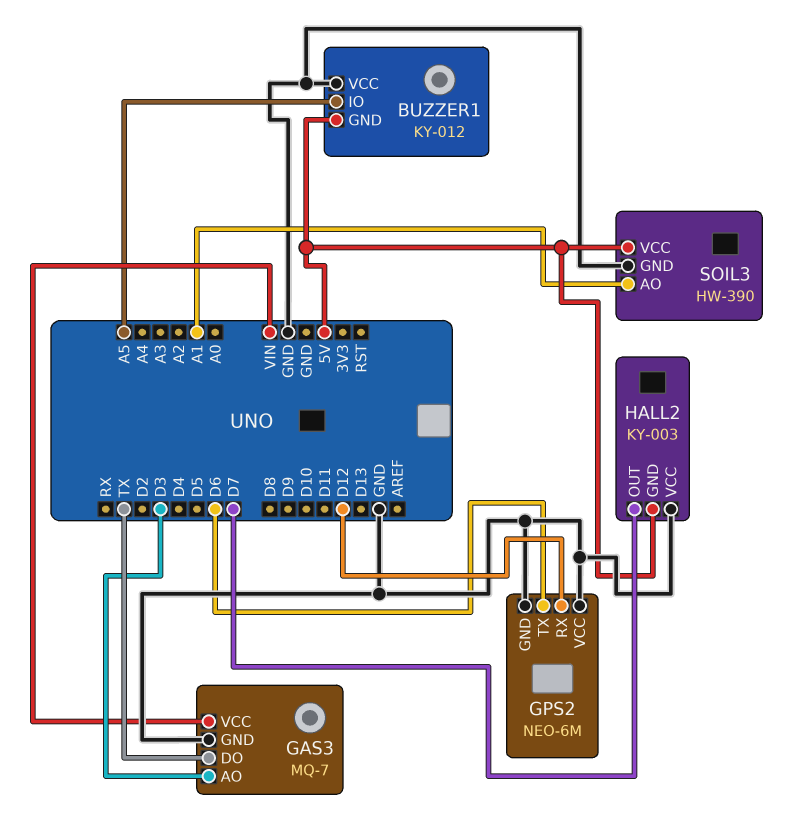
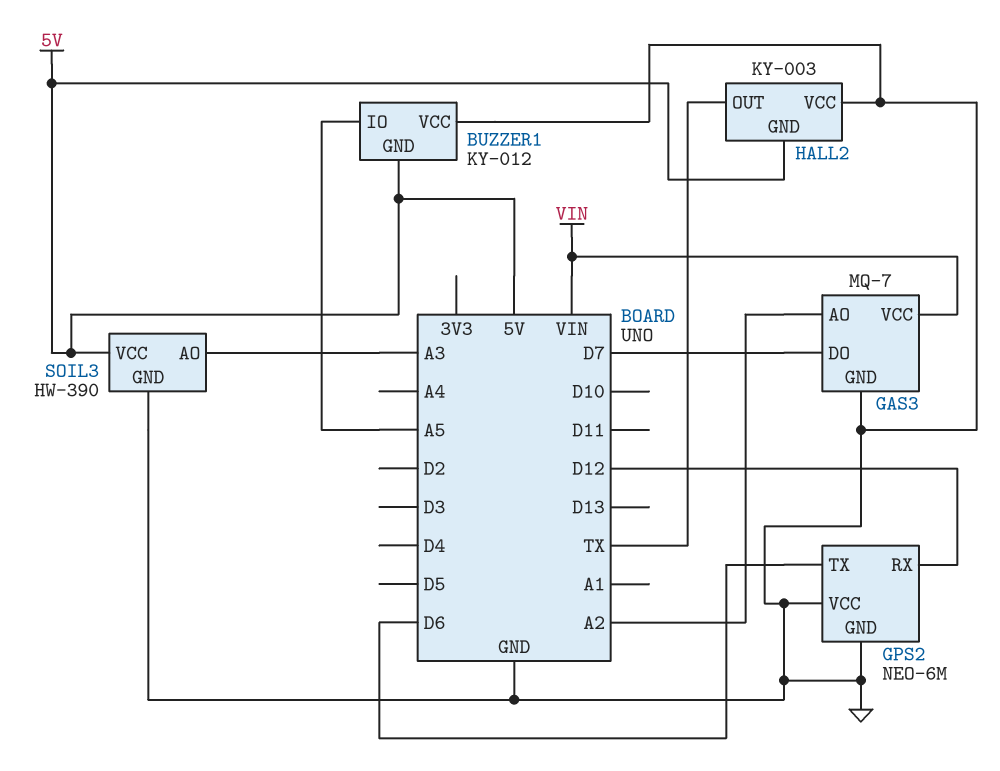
GAS3 pin AO: D3 -> A2
GAS3 pin DO: TX -> D7
HALL2 pin OUT: D7 -> TX
SOIL3 pin AO: A1 -> A3

